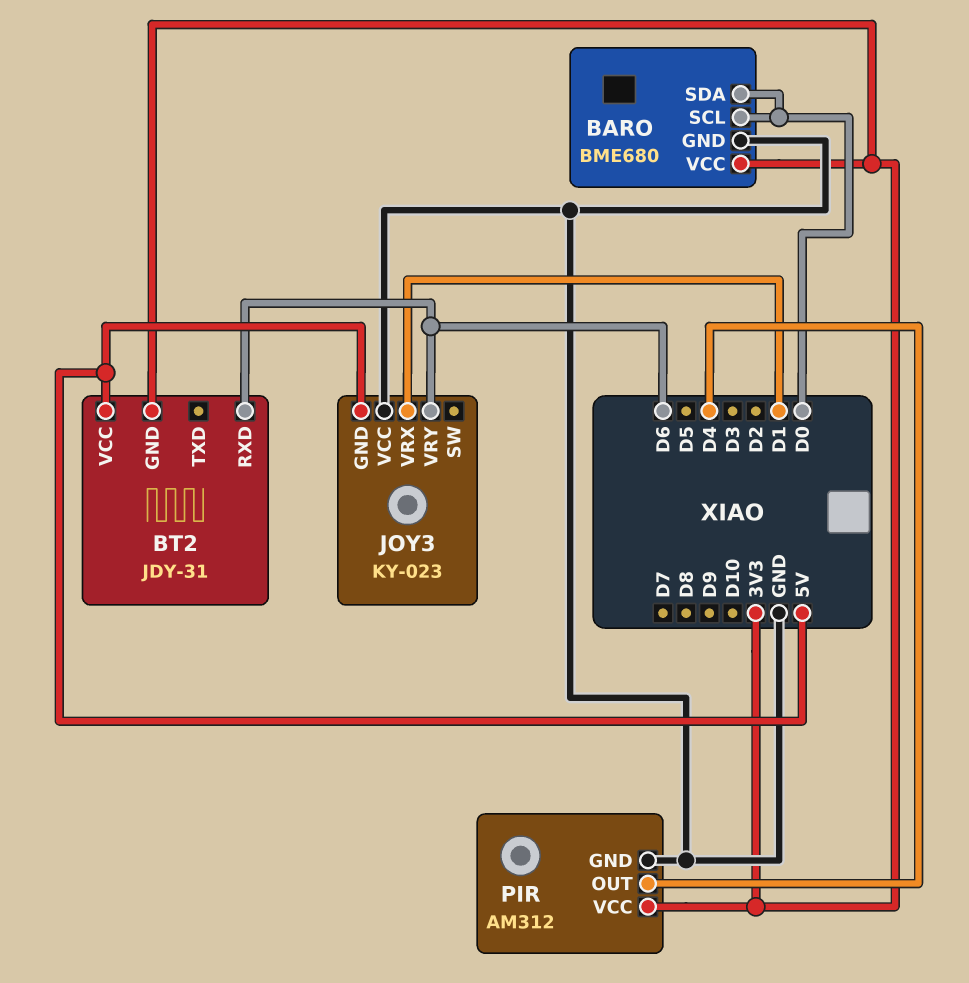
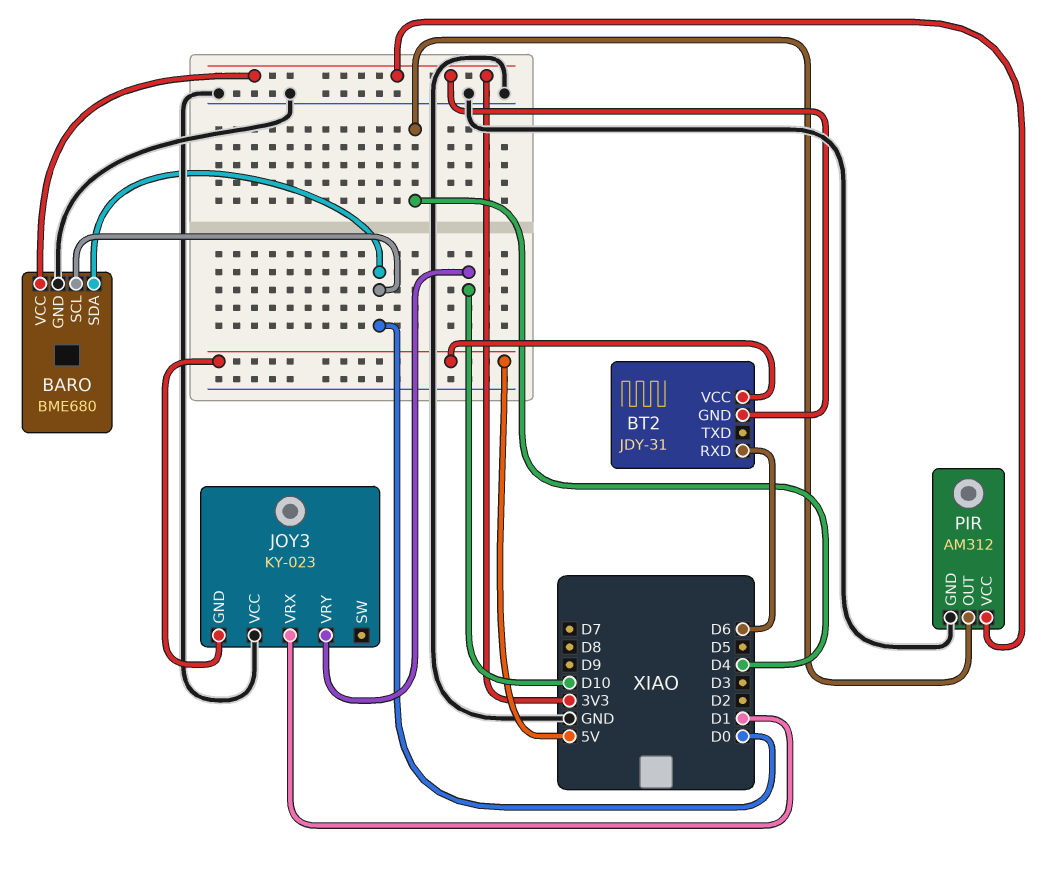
JOY3 pin VRY: D6 -> D10

